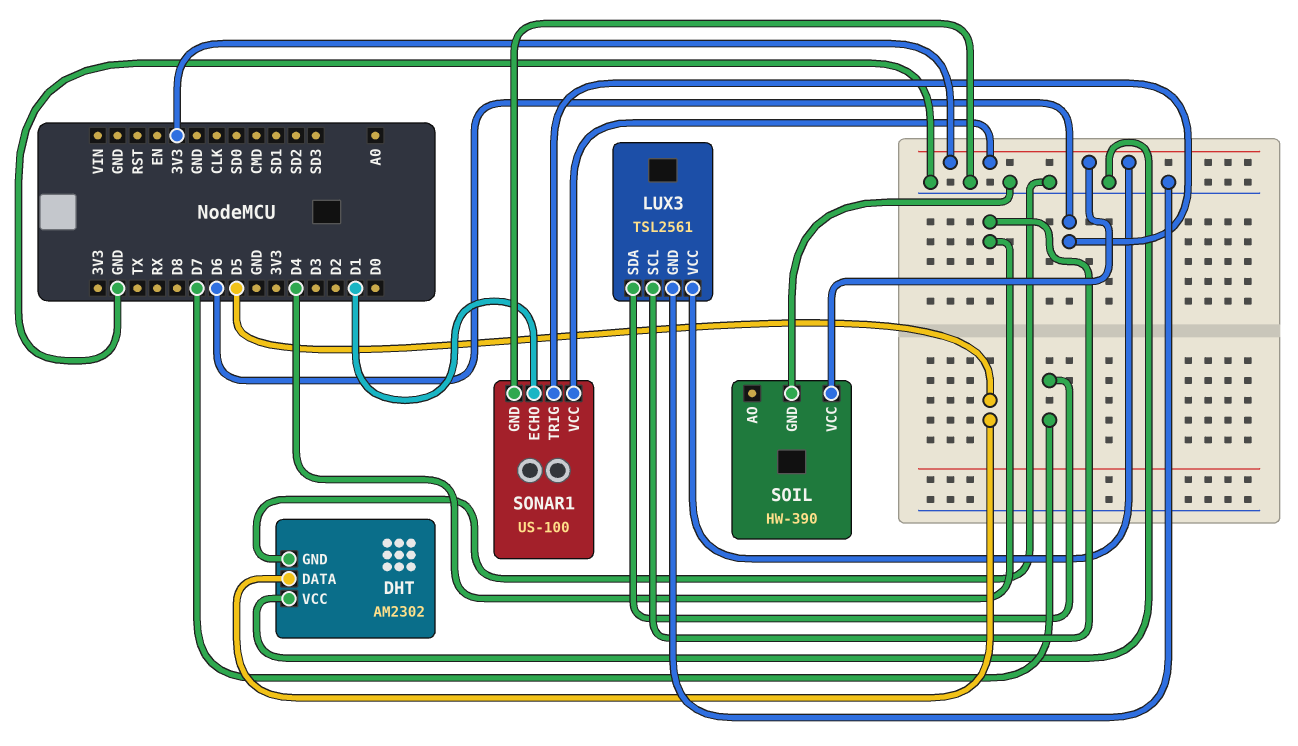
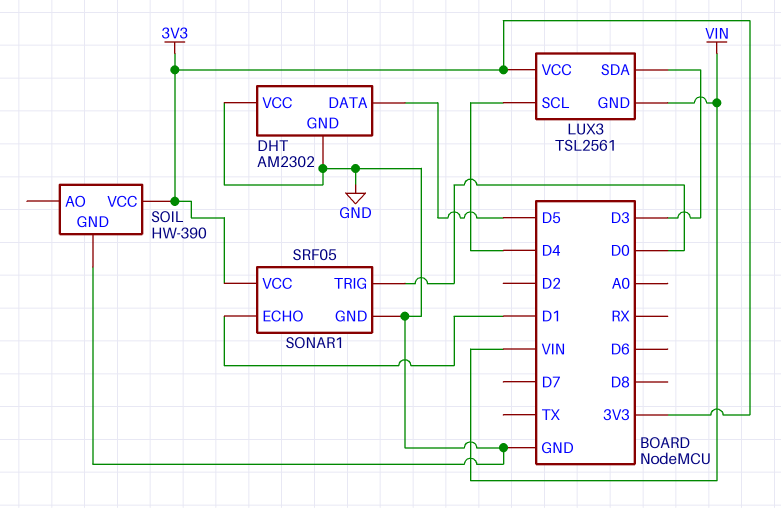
LUX3 pin GND: GND -> VIN
LUX3 pin SDA: D7 -> D3
SONAR1: US-100 -> SRF05
SONAR1 pin TRIG: D6 -> D0

